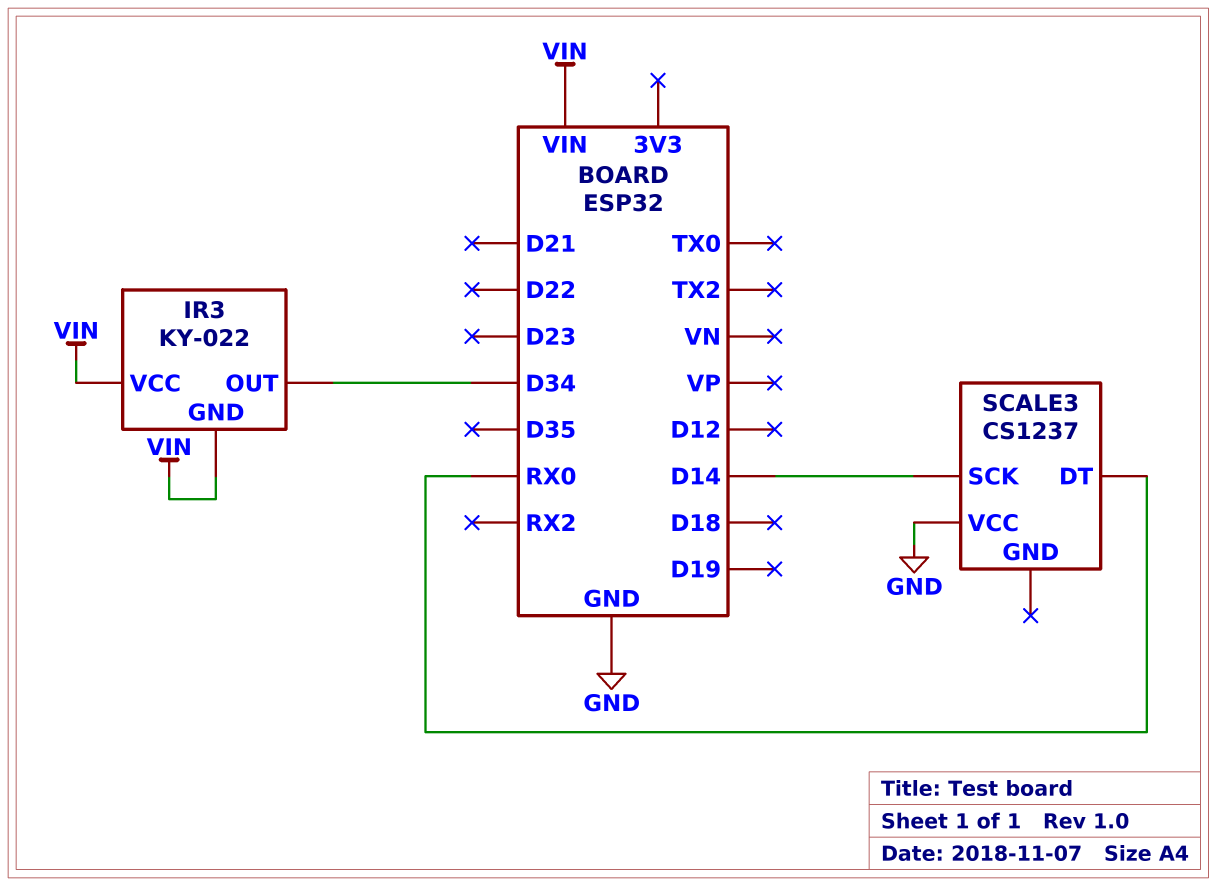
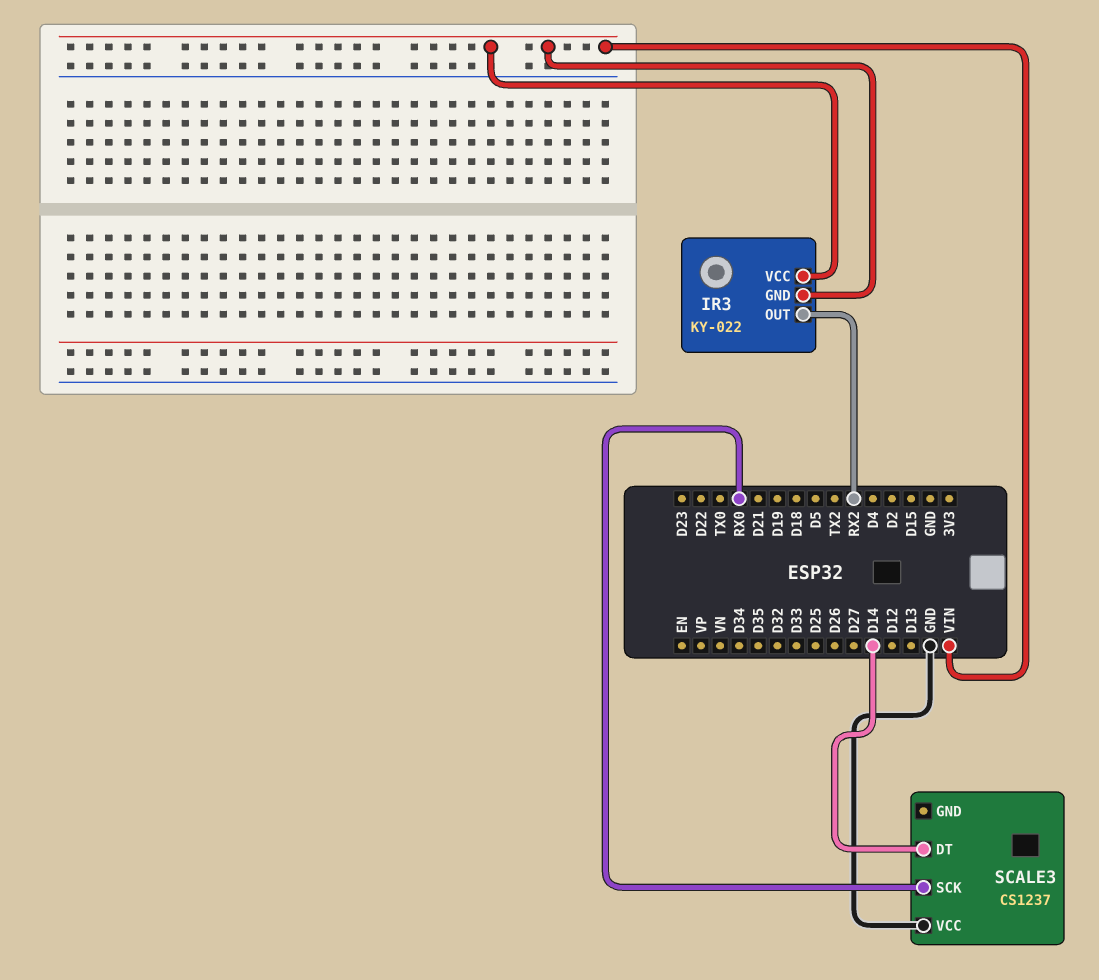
IR3 pin OUT: D34 -> RX2
SCALE3 pin DT: RX0 -> D14
SCALE3 pin SCK: D14 -> RX0

